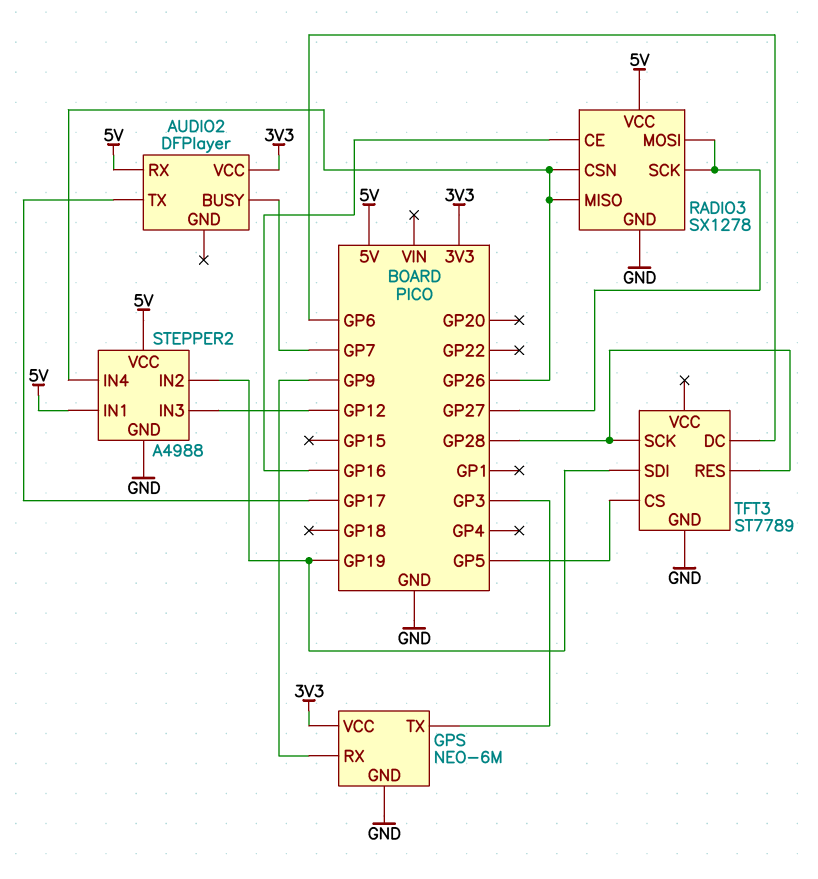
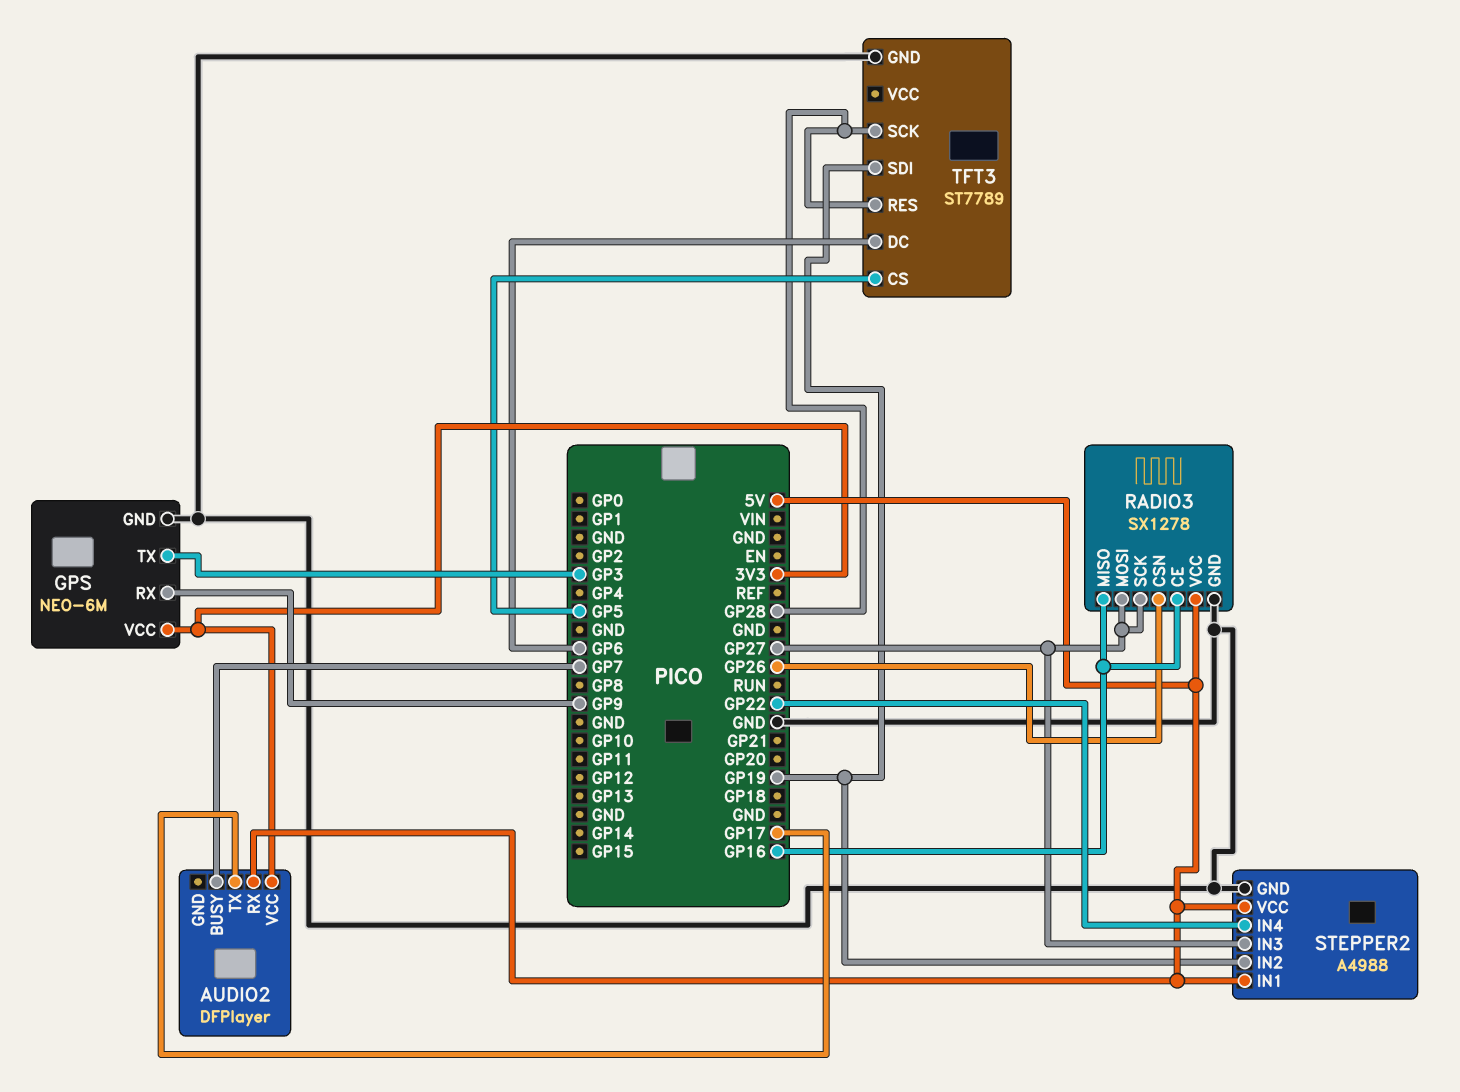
RADIO3 pin MISO: GP26 -> GP16
STEPPER2 pin IN3: GP12 -> GP27
STEPPER2 pin IN4: GP26 -> GP22

